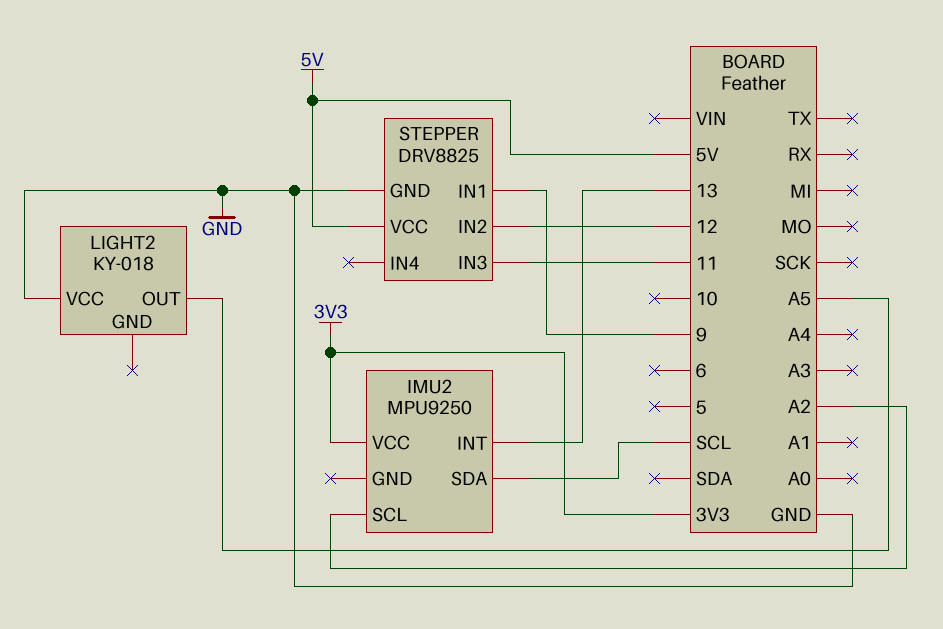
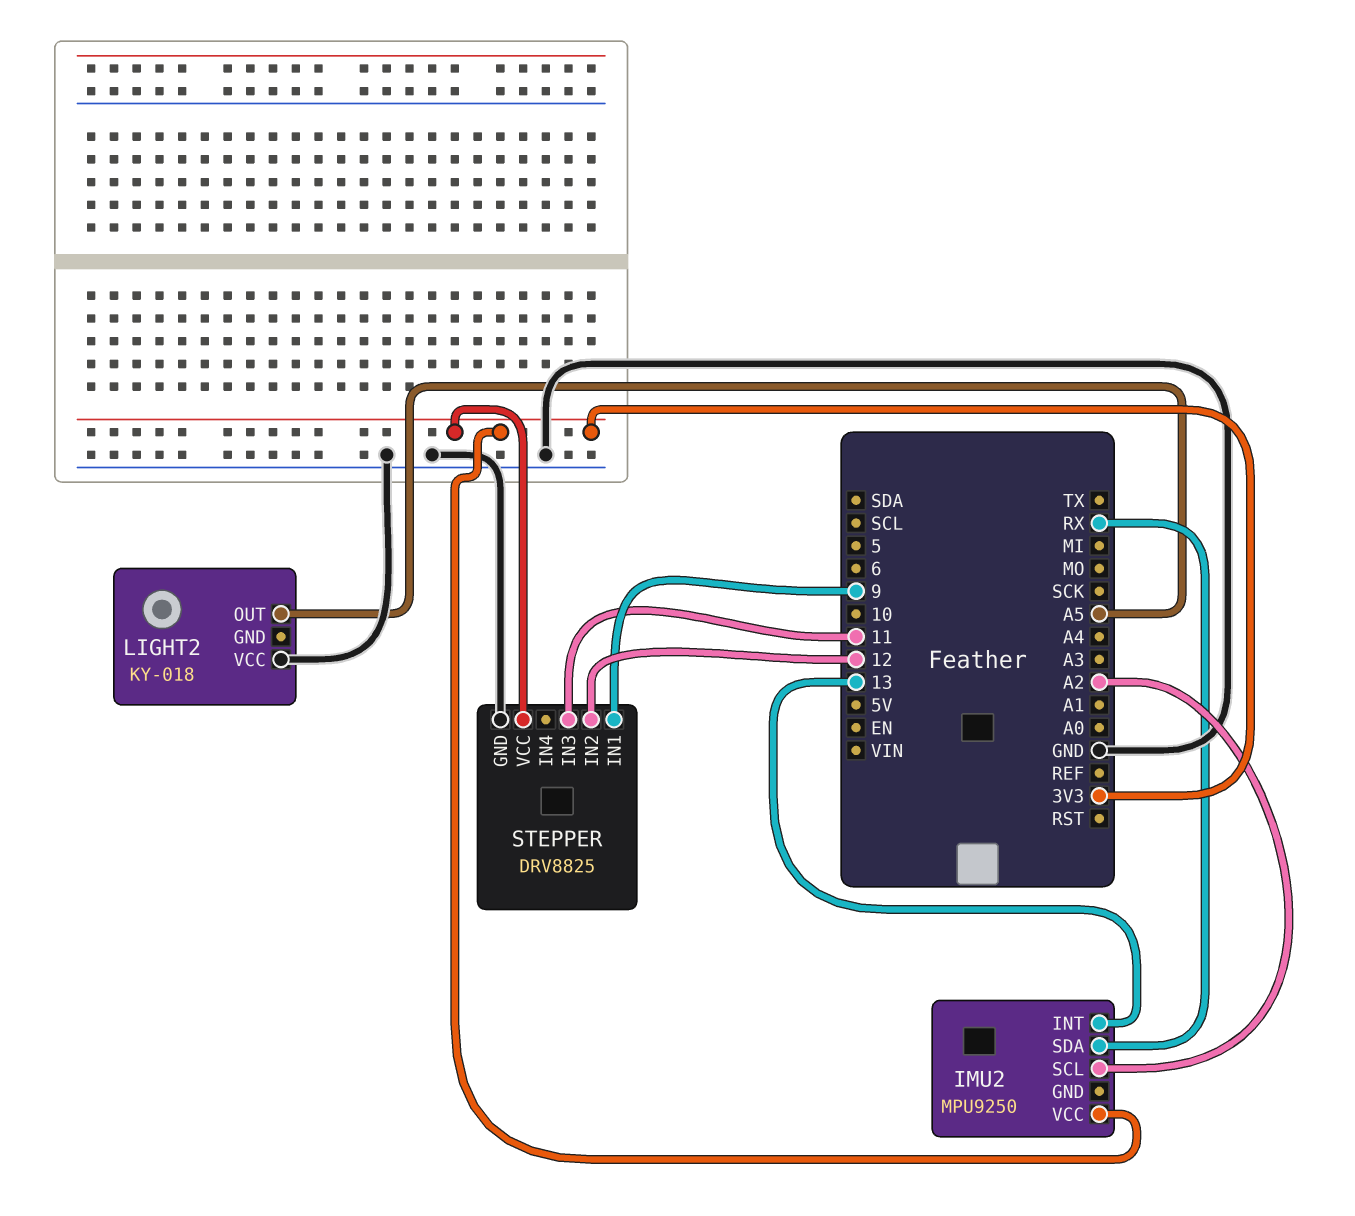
IMU2 pin SDA: SCL -> RX
STEPPER pin VCC: 5V -> 3V3

